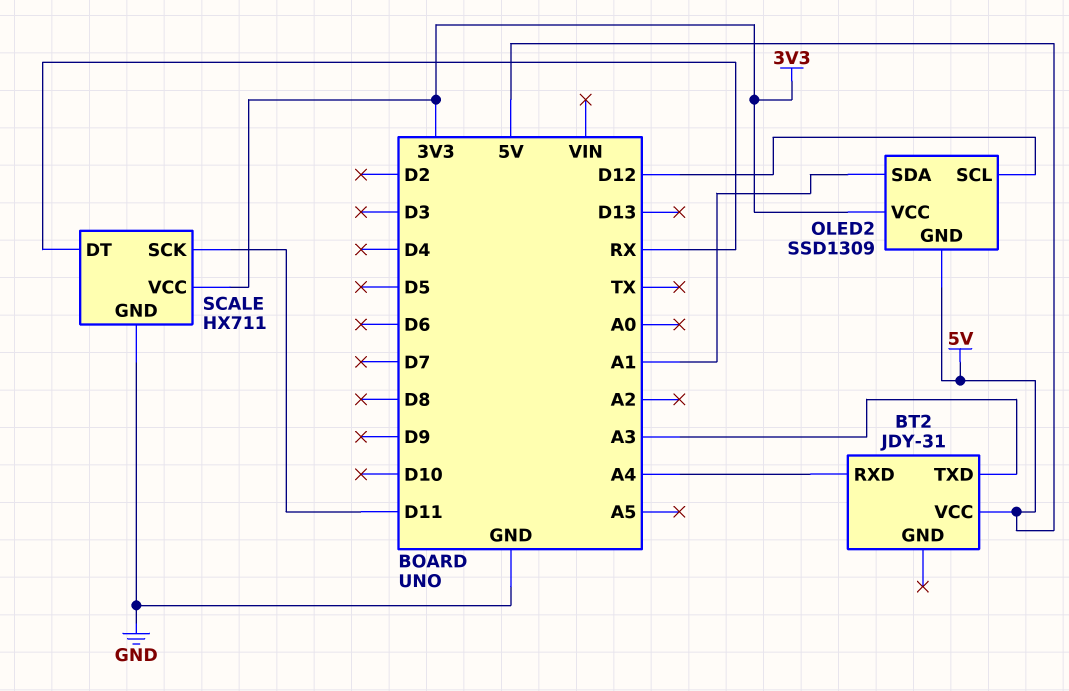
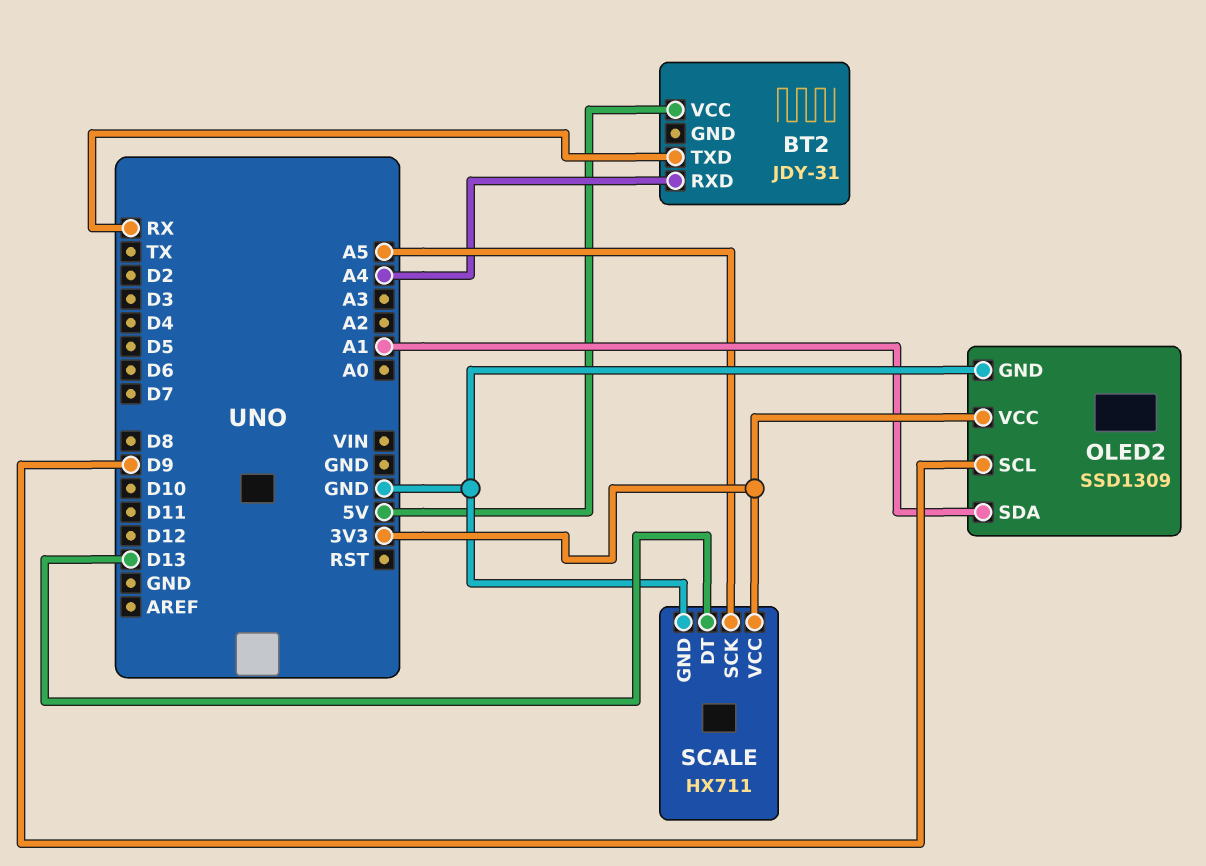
BT2 pin TXD: A3 -> RX
OLED2 pin GND: 5V -> GND
OLED2 pin SCL: D12 -> D9
SCALE pin DT: RX -> D13
SCALE pin SCK: D11 -> A5

